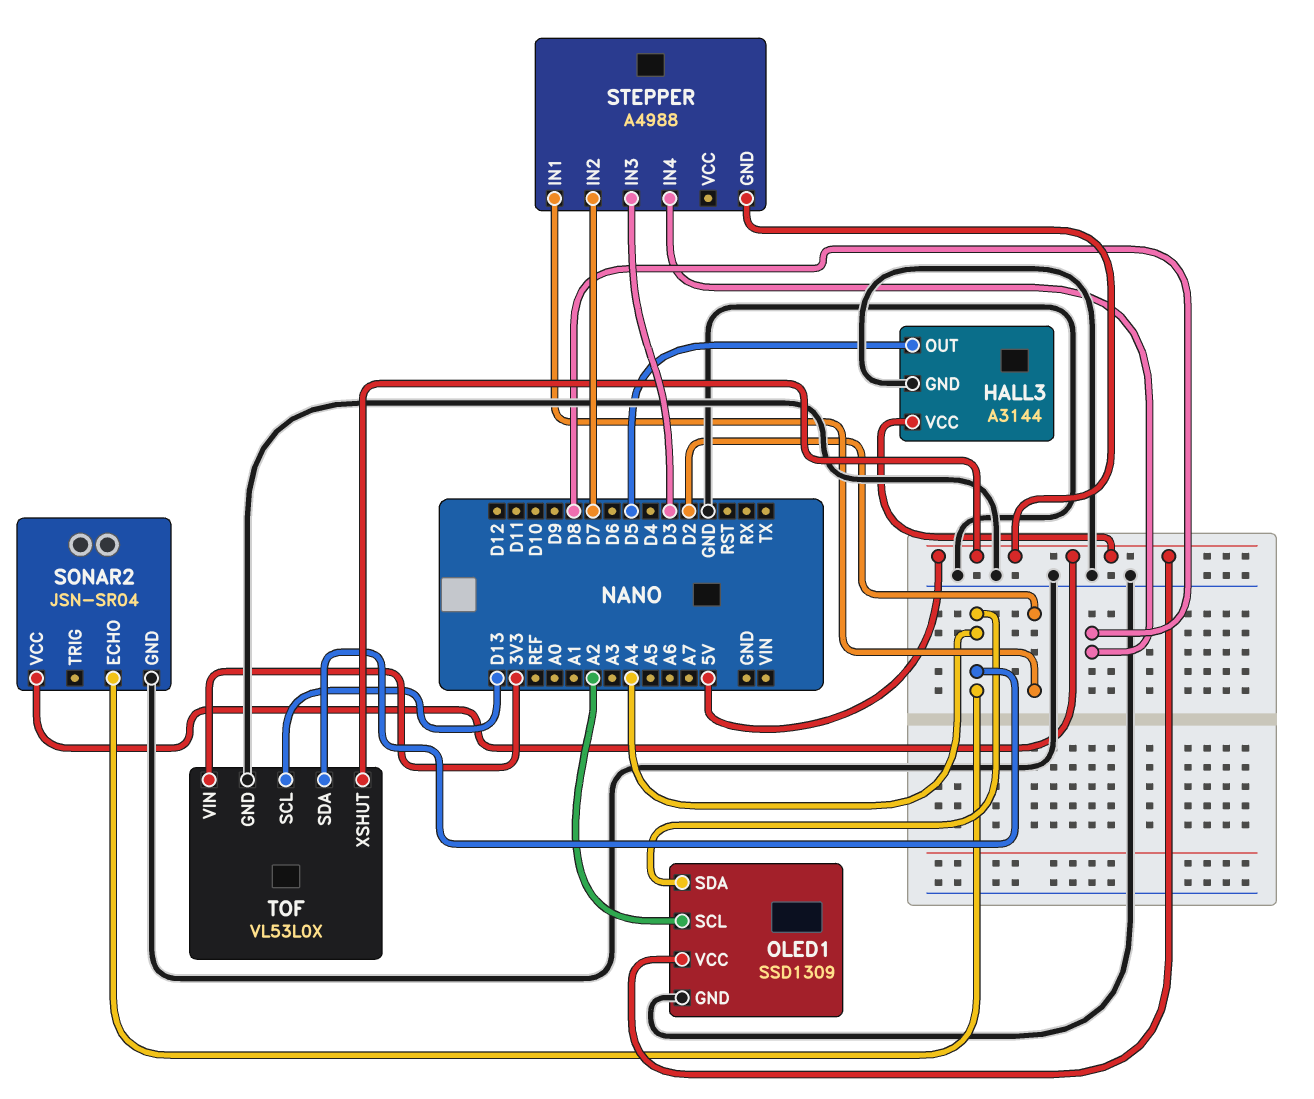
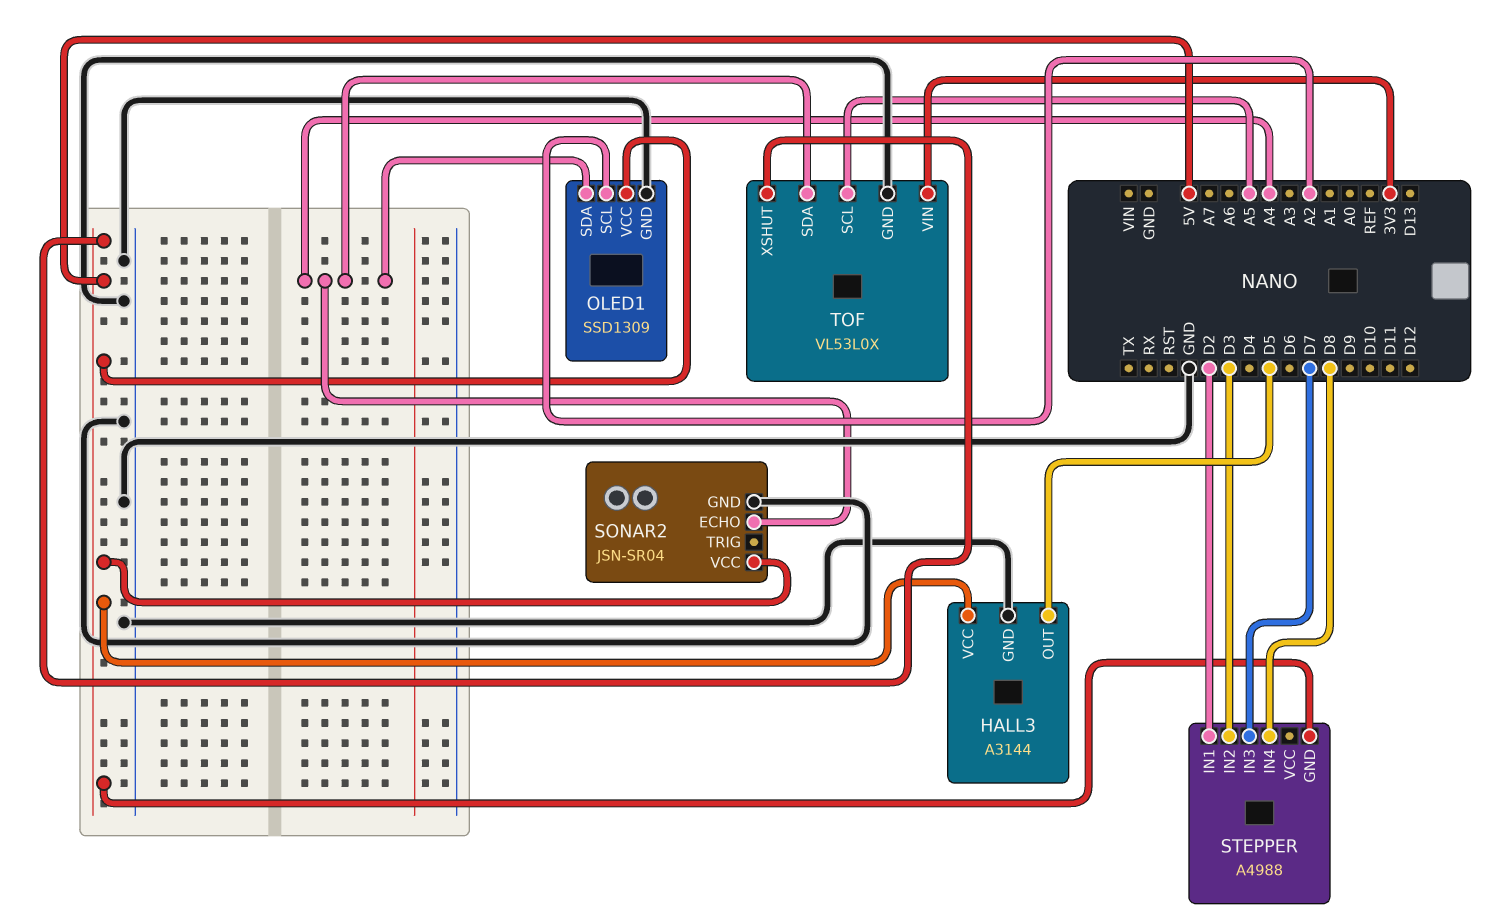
STEPPER pin IN2: D7 -> D3
STEPPER pin IN3: D3 -> D7
TOF pin SCL: D13 -> A5

